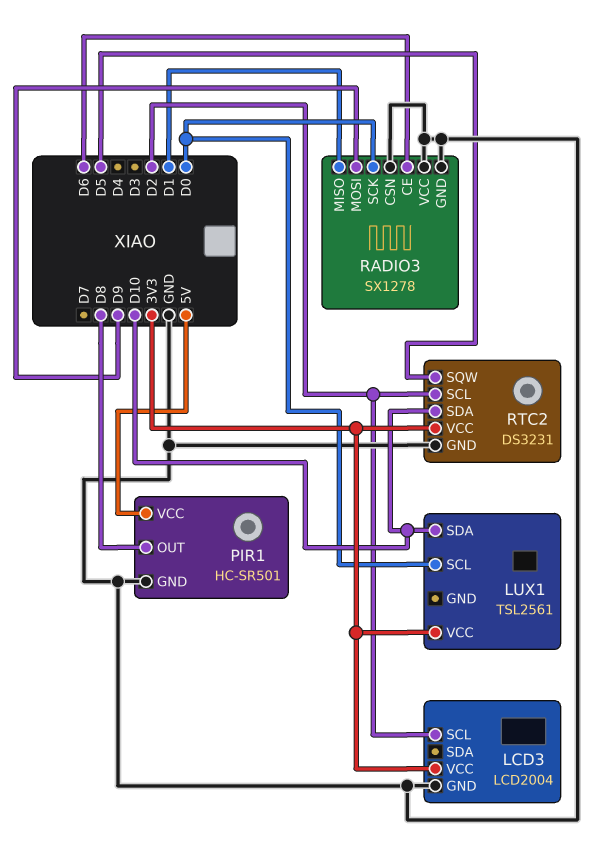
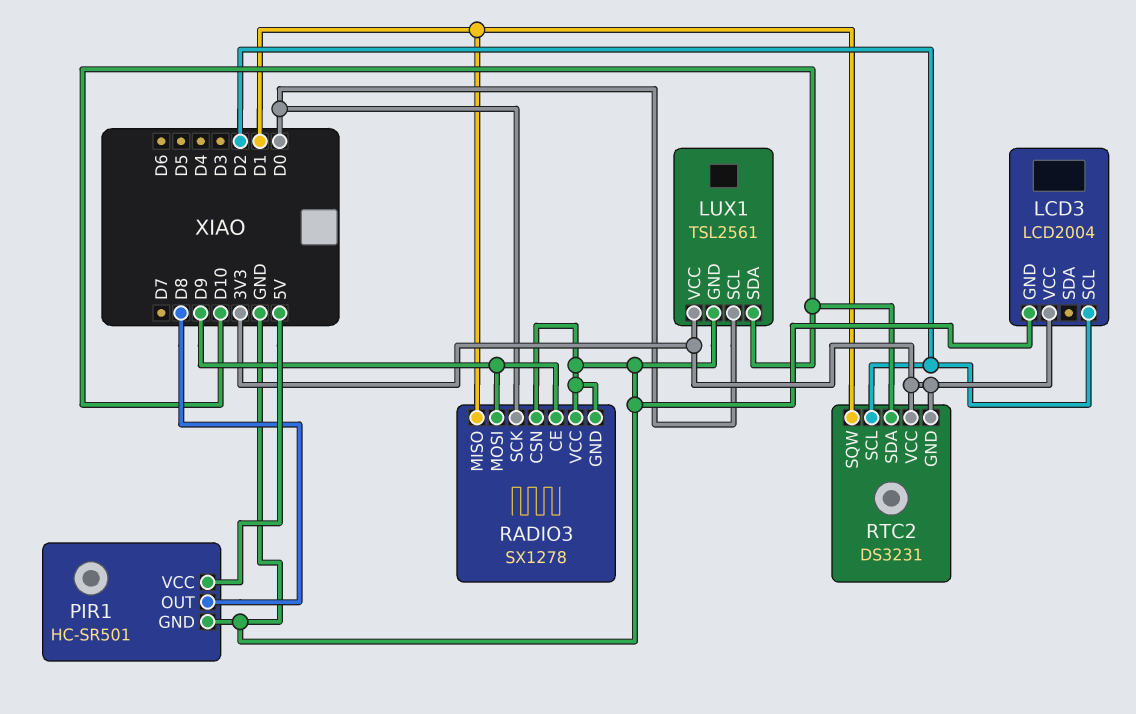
LUX1 pin GND: none -> GND
RADIO3 pin CE: D6 -> D9
RTC2 pin GND: GND -> 3V3
RTC2 pin SQW: D5 -> D1

